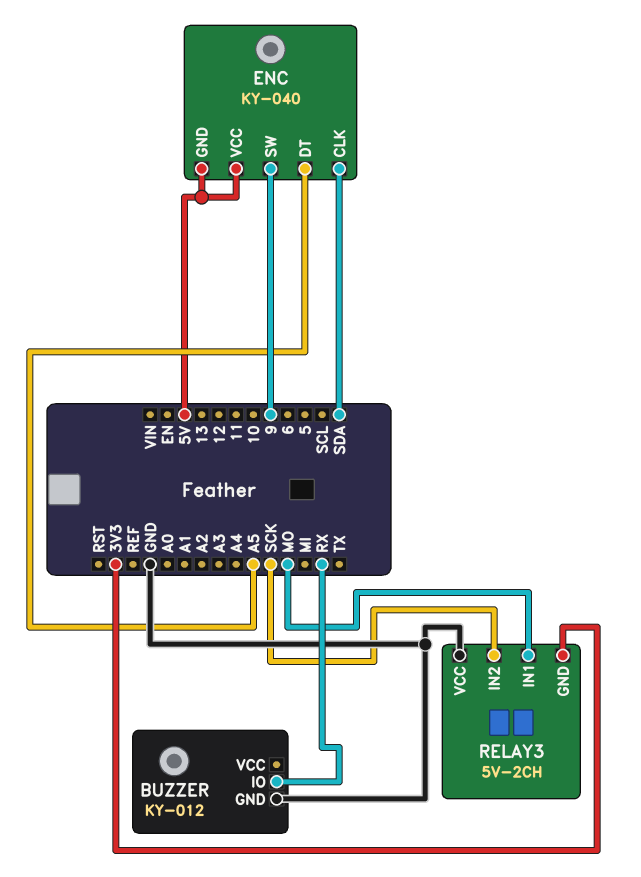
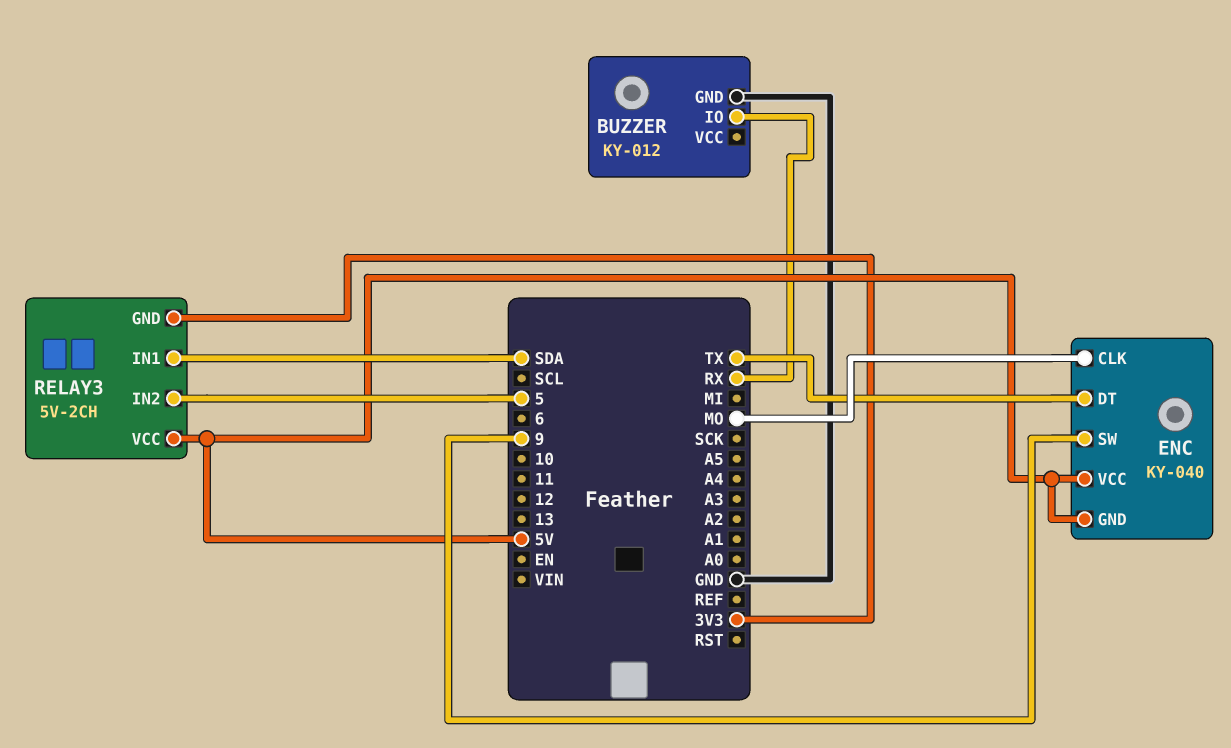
ENC pin CLK: SDA -> MO
ENC pin DT: A5 -> TX
RELAY3 pin IN1: MO -> SDA
RELAY3 pin IN2: SCK -> 5
RELAY3 pin VCC: GND -> 5V

